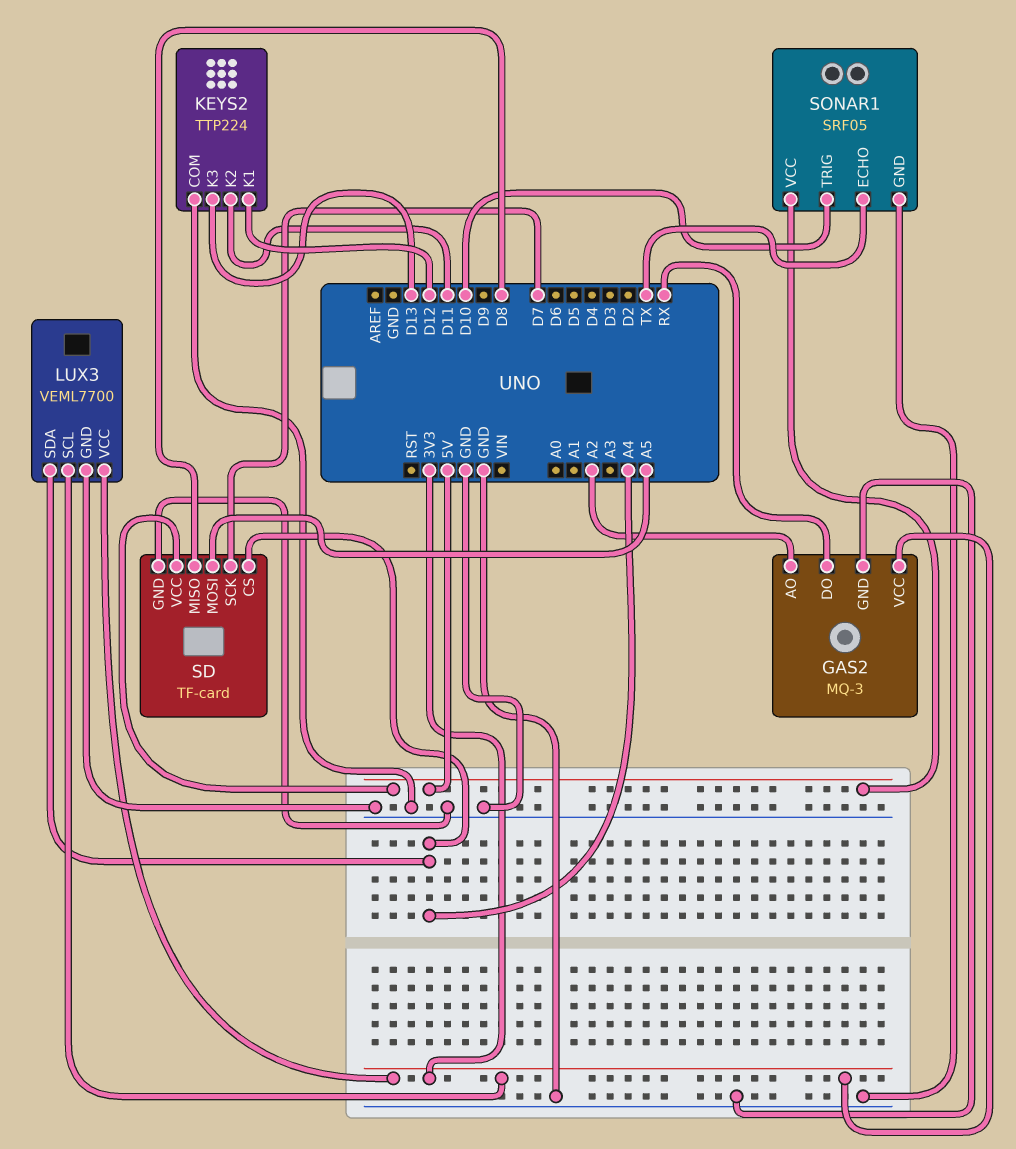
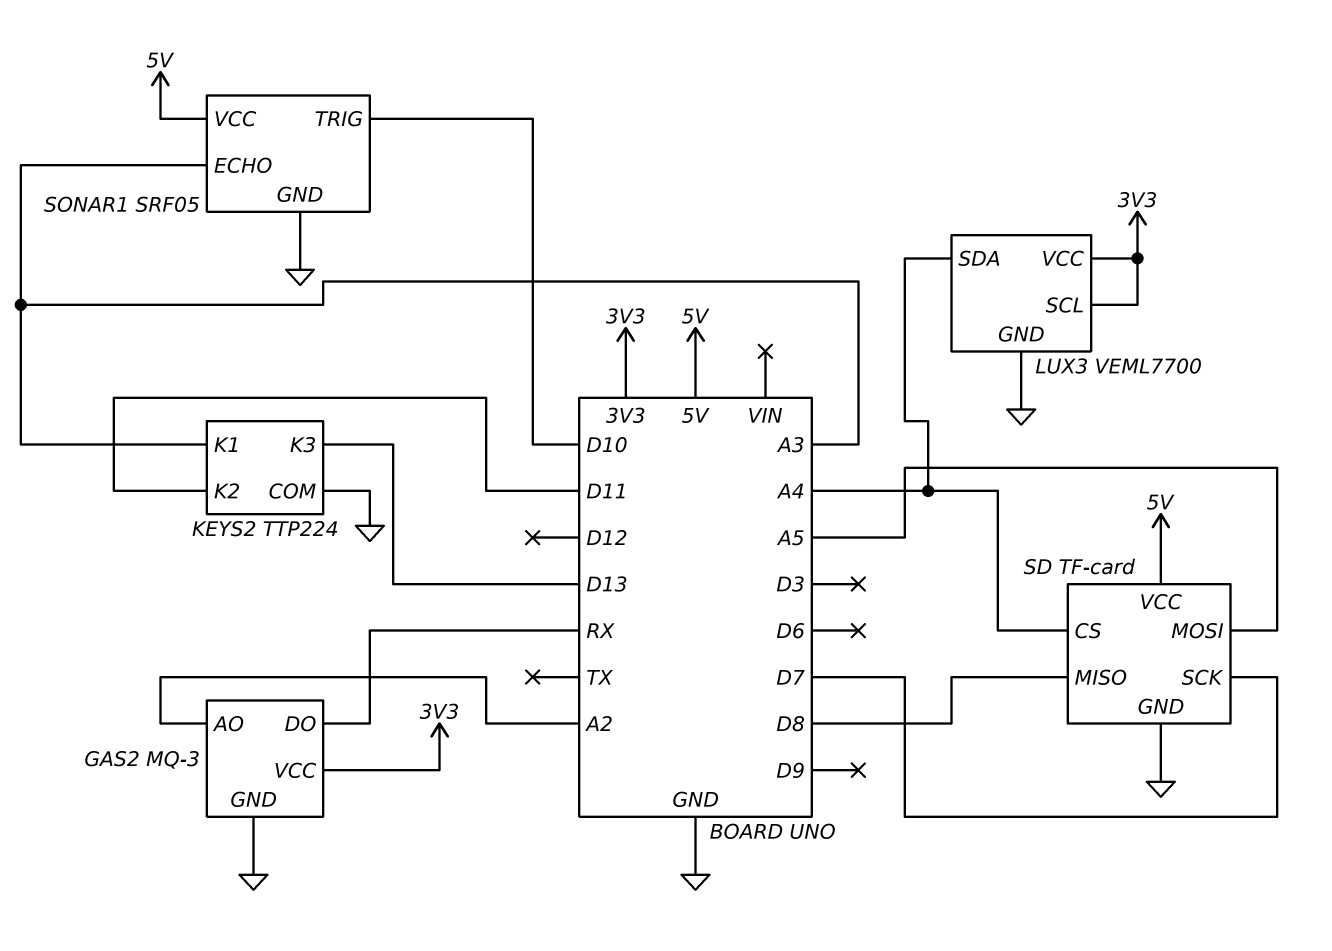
KEYS2 pin K1: D12 -> A3
SONAR1 pin ECHO: TX -> A3

